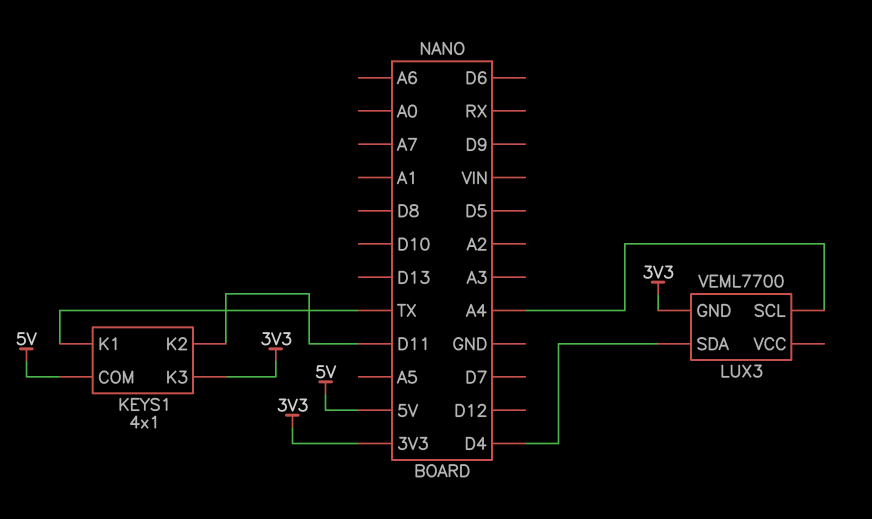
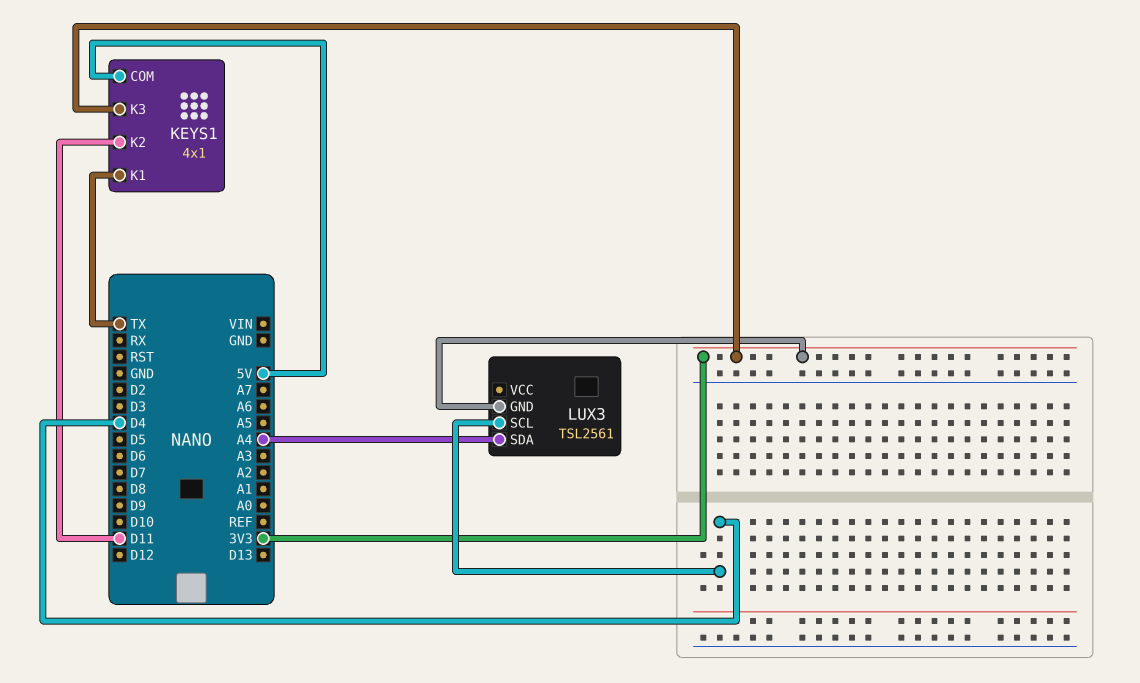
LUX3: VEML7700 -> TSL2561
LUX3 pin SCL: A4 -> D4
LUX3 pin SDA: D4 -> A4

